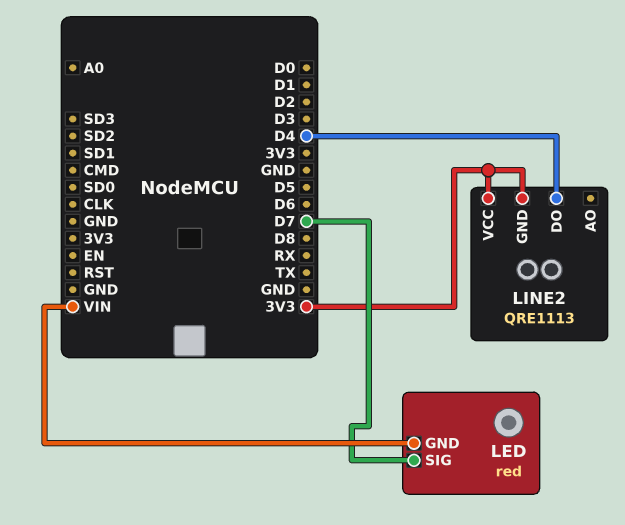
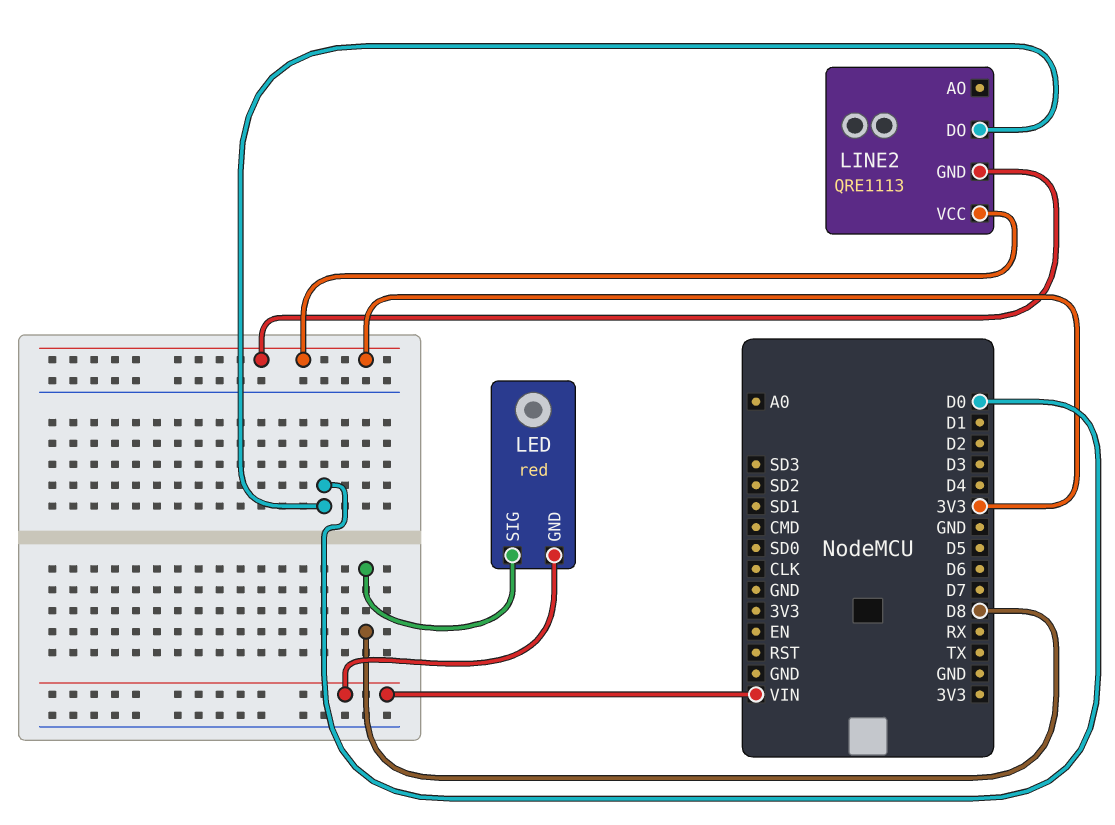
LED pin SIG: D7 -> D8
LINE2 pin DO: D4 -> D0

